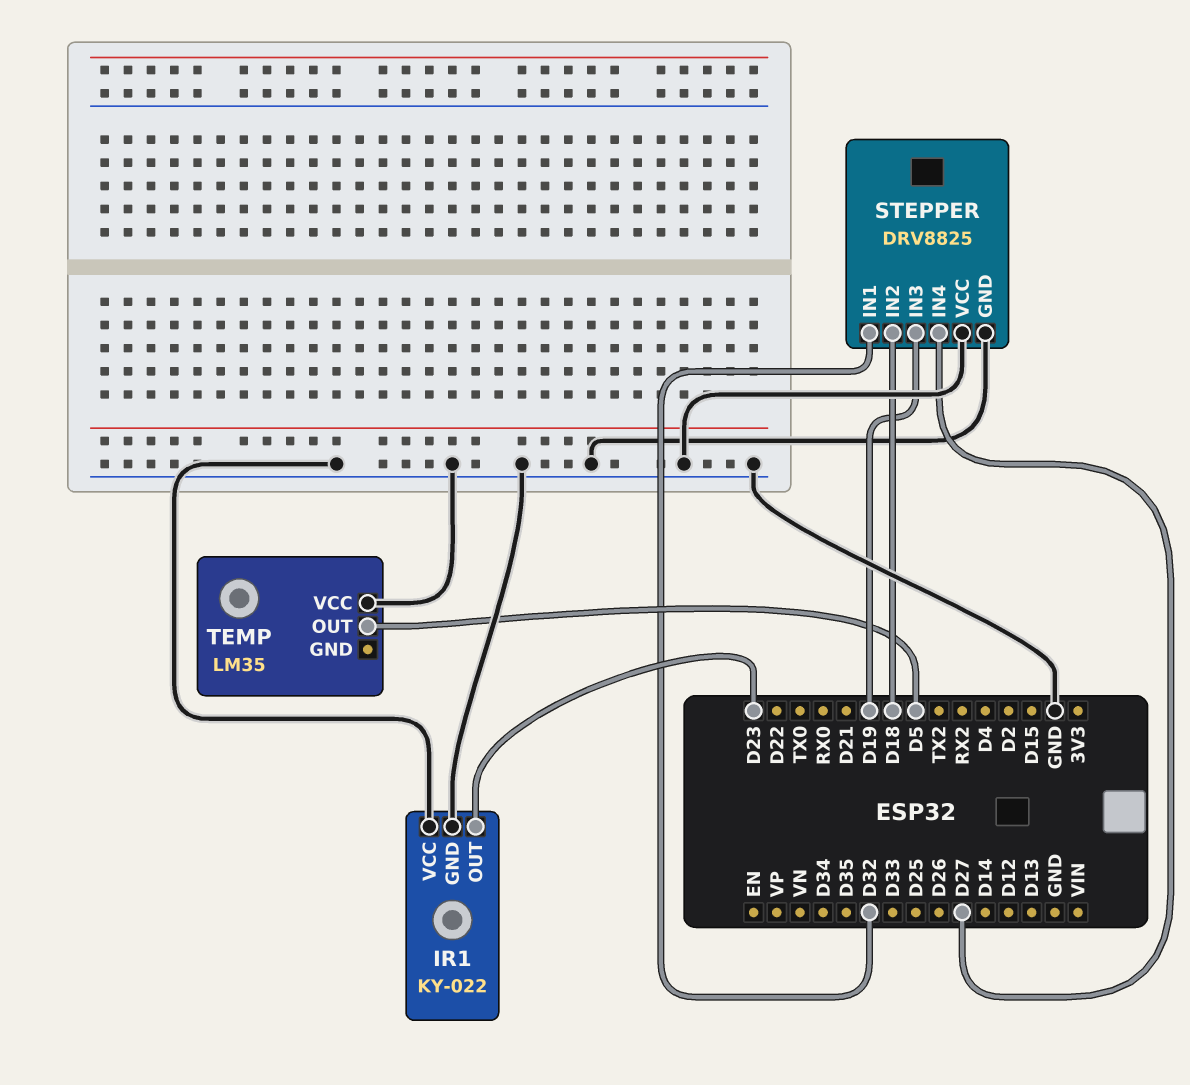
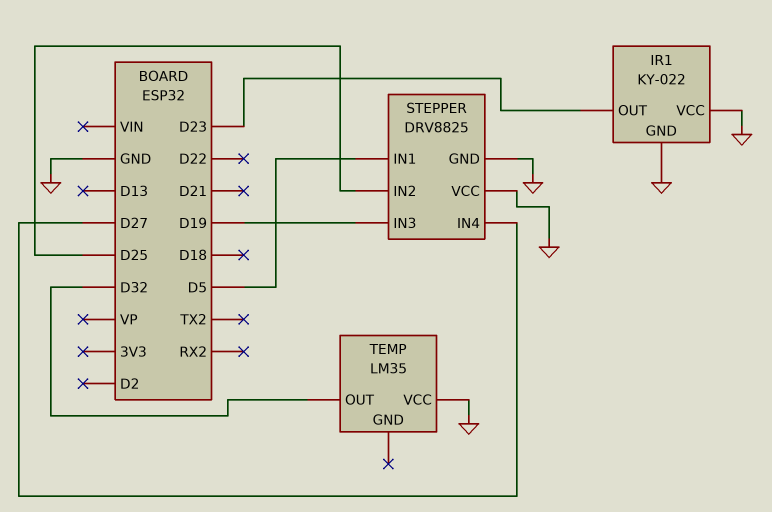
STEPPER pin IN1: D32 -> D5
STEPPER pin IN2: D18 -> D25
TEMP pin OUT: D5 -> D32

